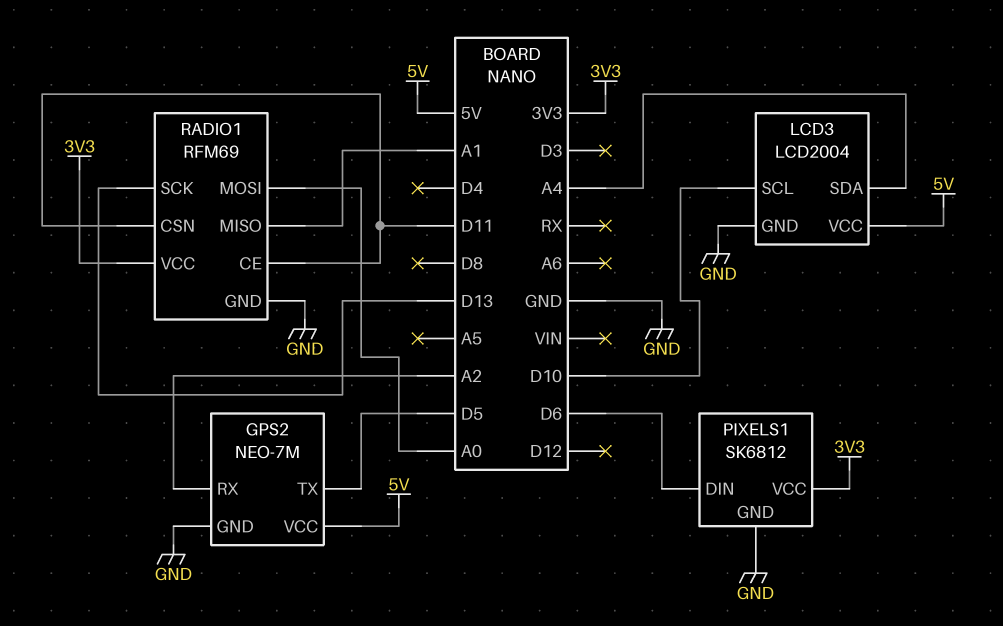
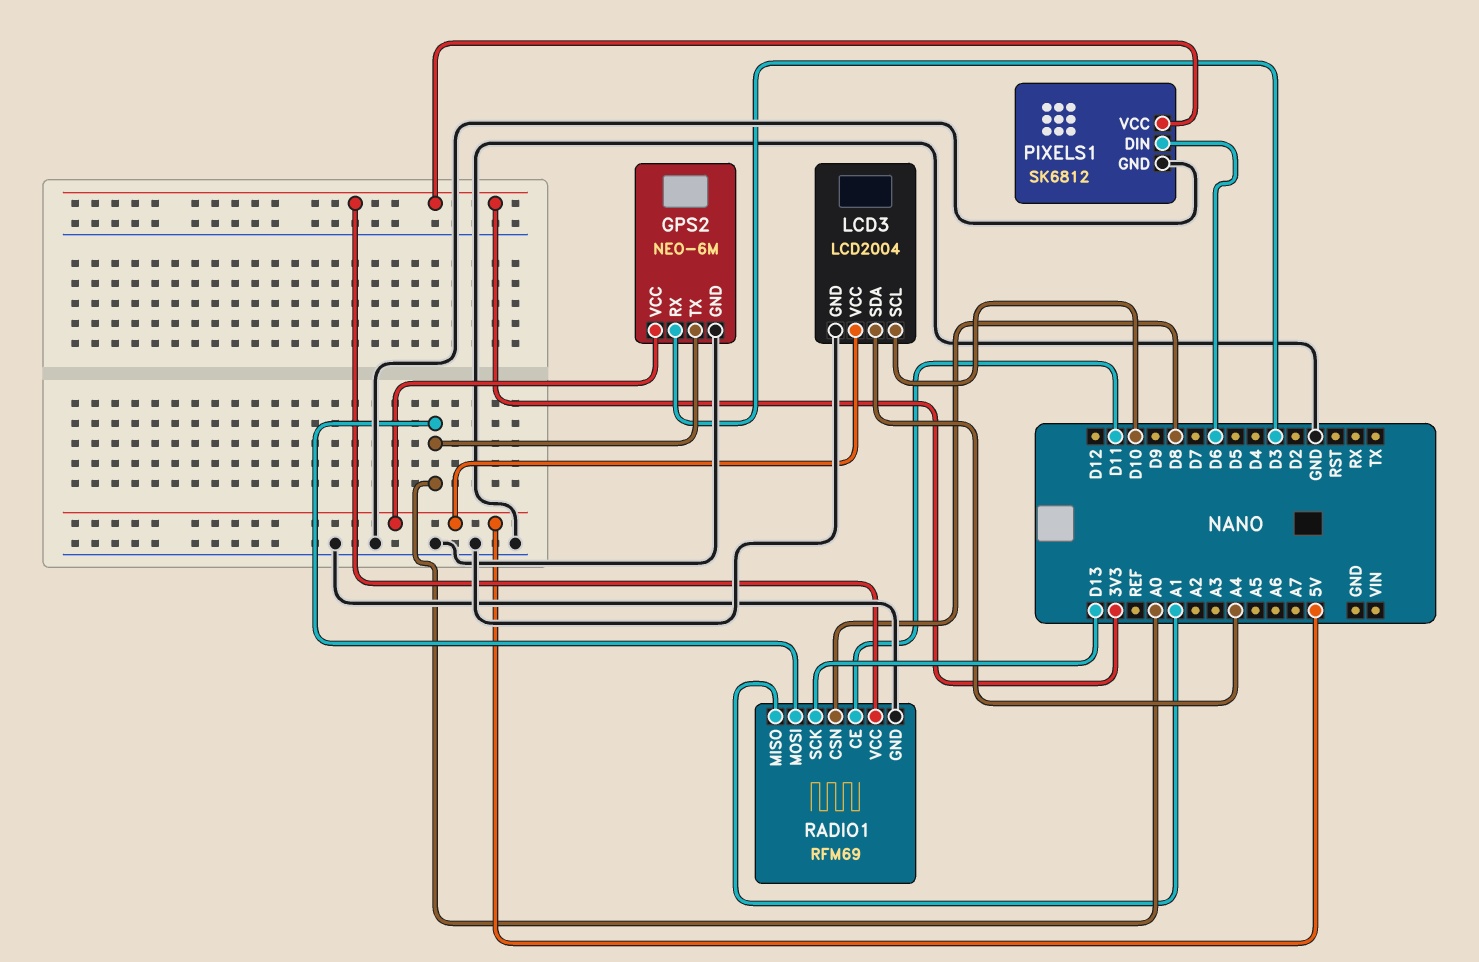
GPS2: NEO-7M -> NEO-6M
GPS2 pin RX: A2 -> D3
GPS2 pin TX: D5 -> A0
RADIO1 pin CSN: D11 -> D8

